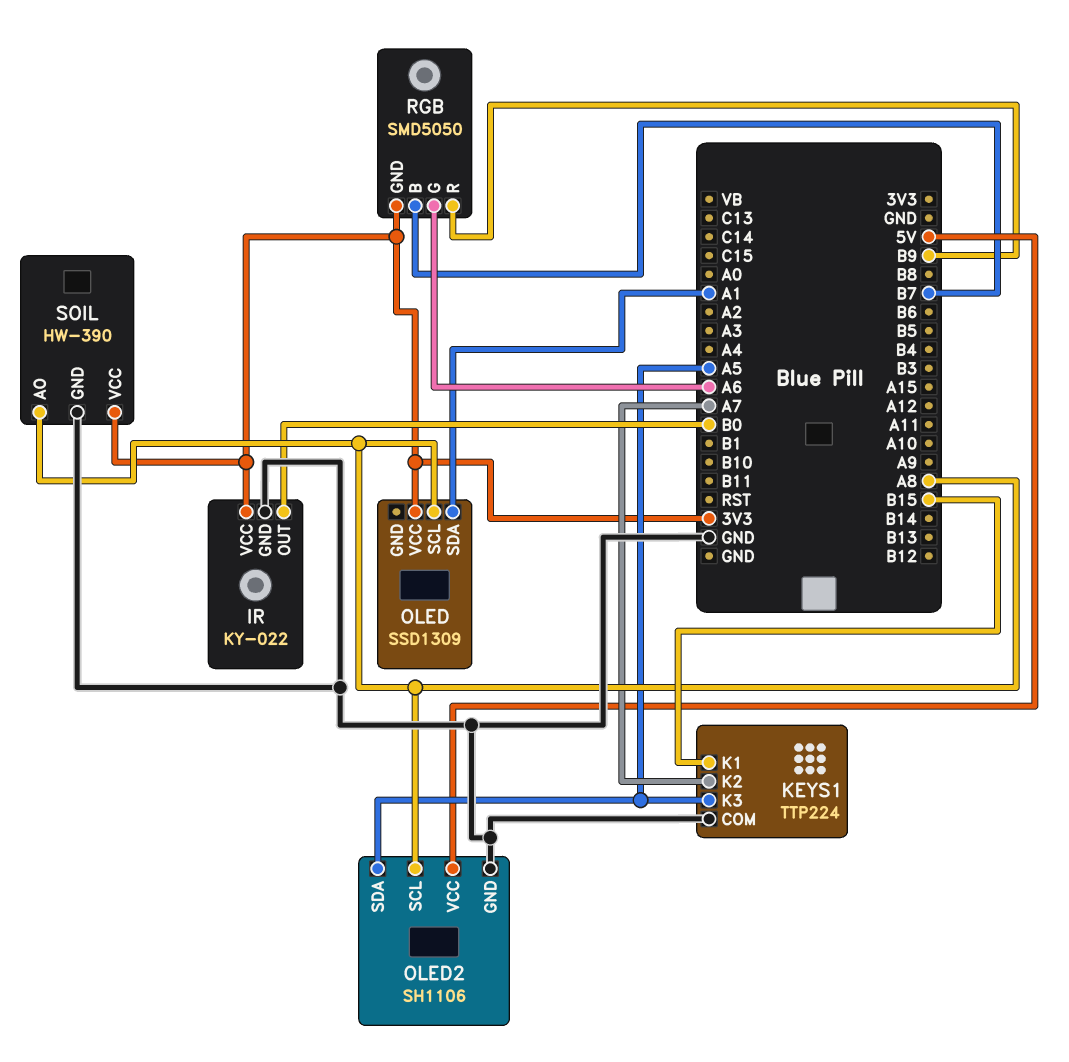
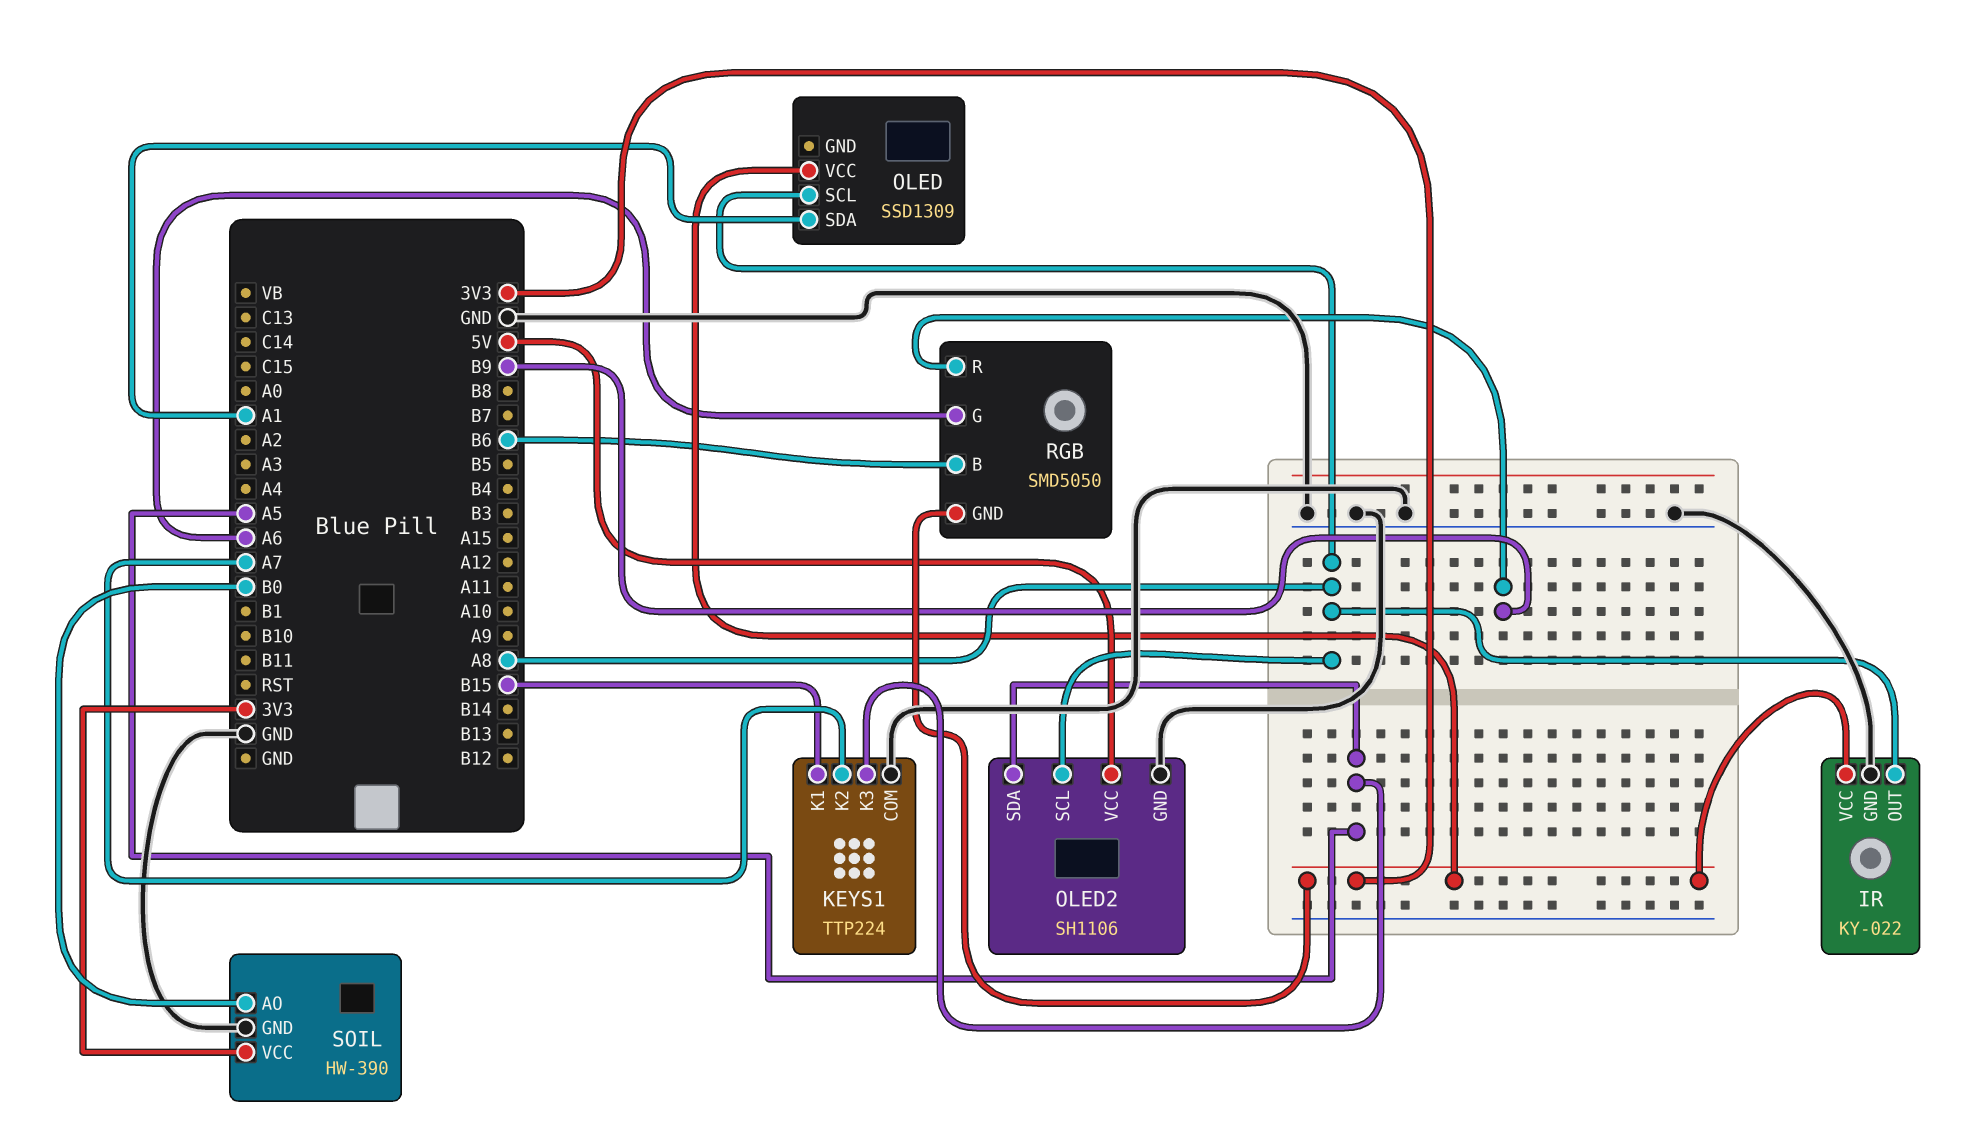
IR pin OUT: B0 -> A8
RGB pin B: B7 -> B6
SOIL pin AO: A8 -> B0

